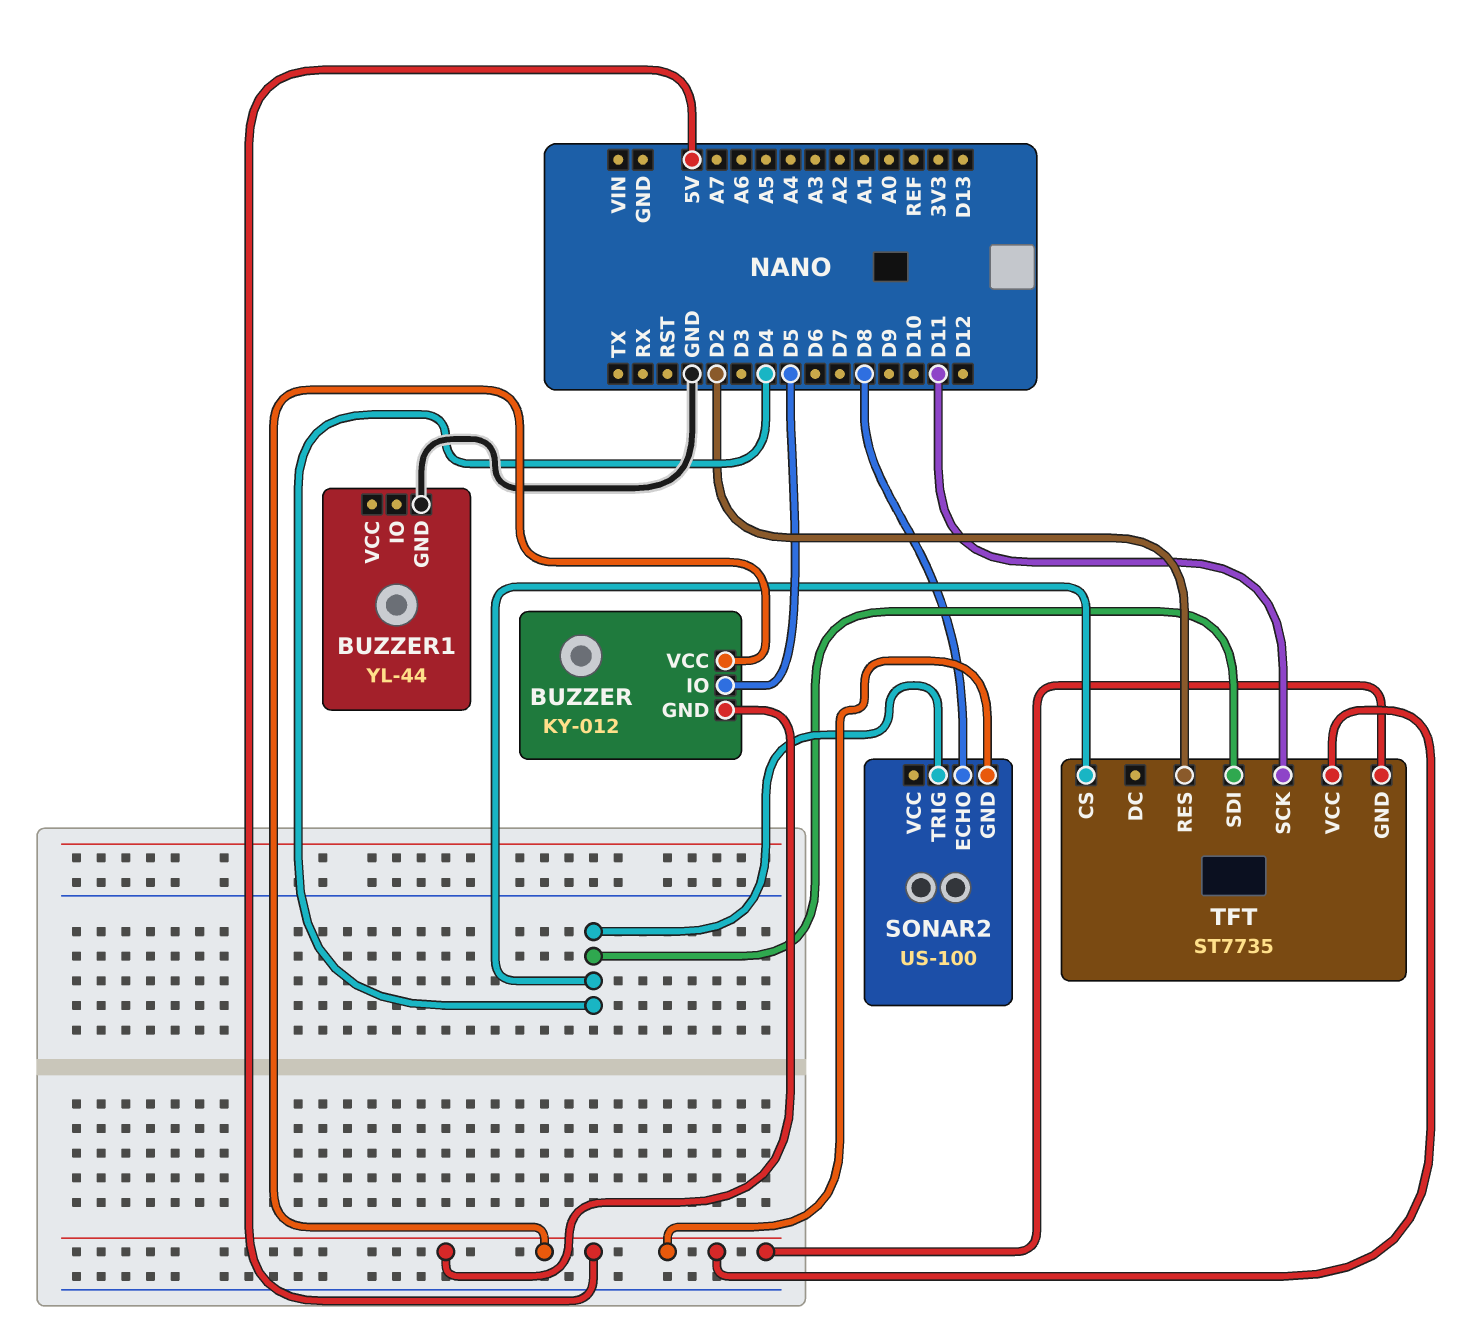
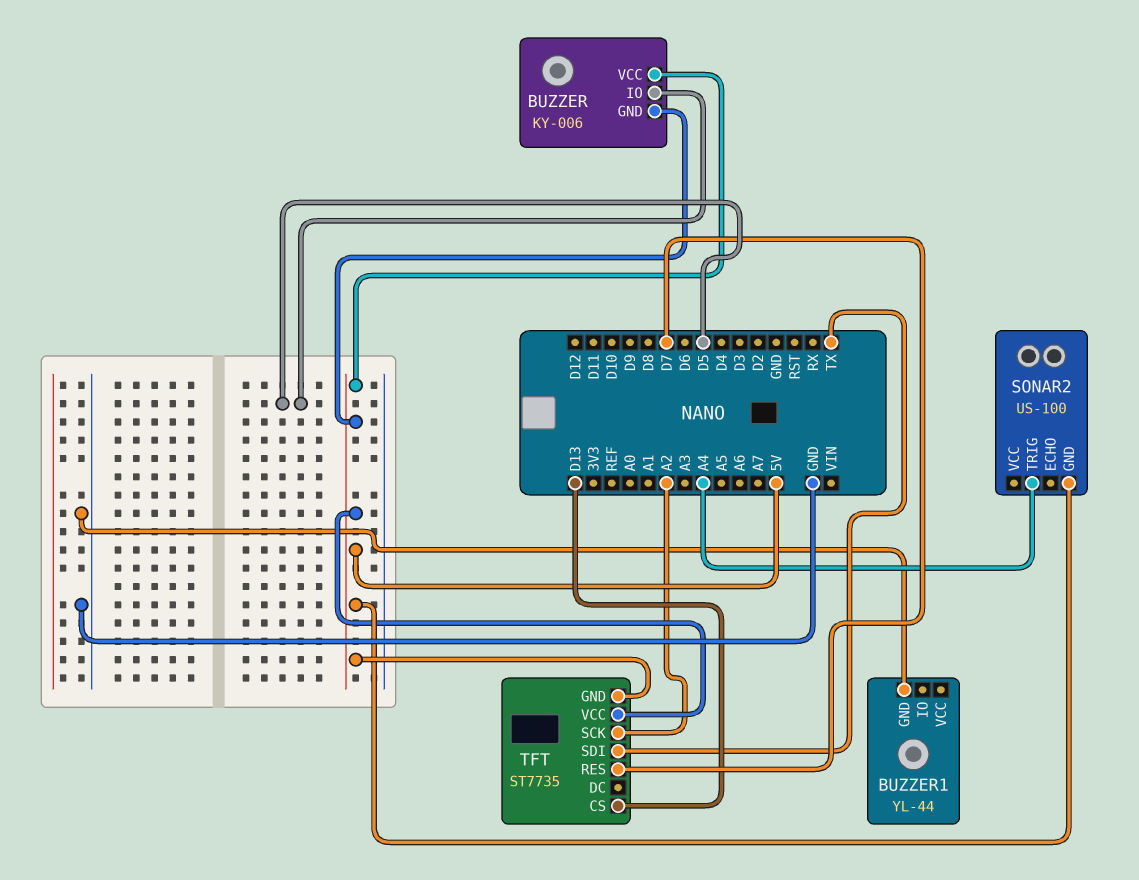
BUZZER: KY-012 -> KY-006
SONAR2 pin ECHO: D8 -> none
SONAR2 pin TRIG: D4 -> A4
TFT pin CS: D4 -> D13
TFT pin RES: D2 -> D7
TFT pin SCK: D11 -> A2
TFT pin SDI: D4 -> TX

